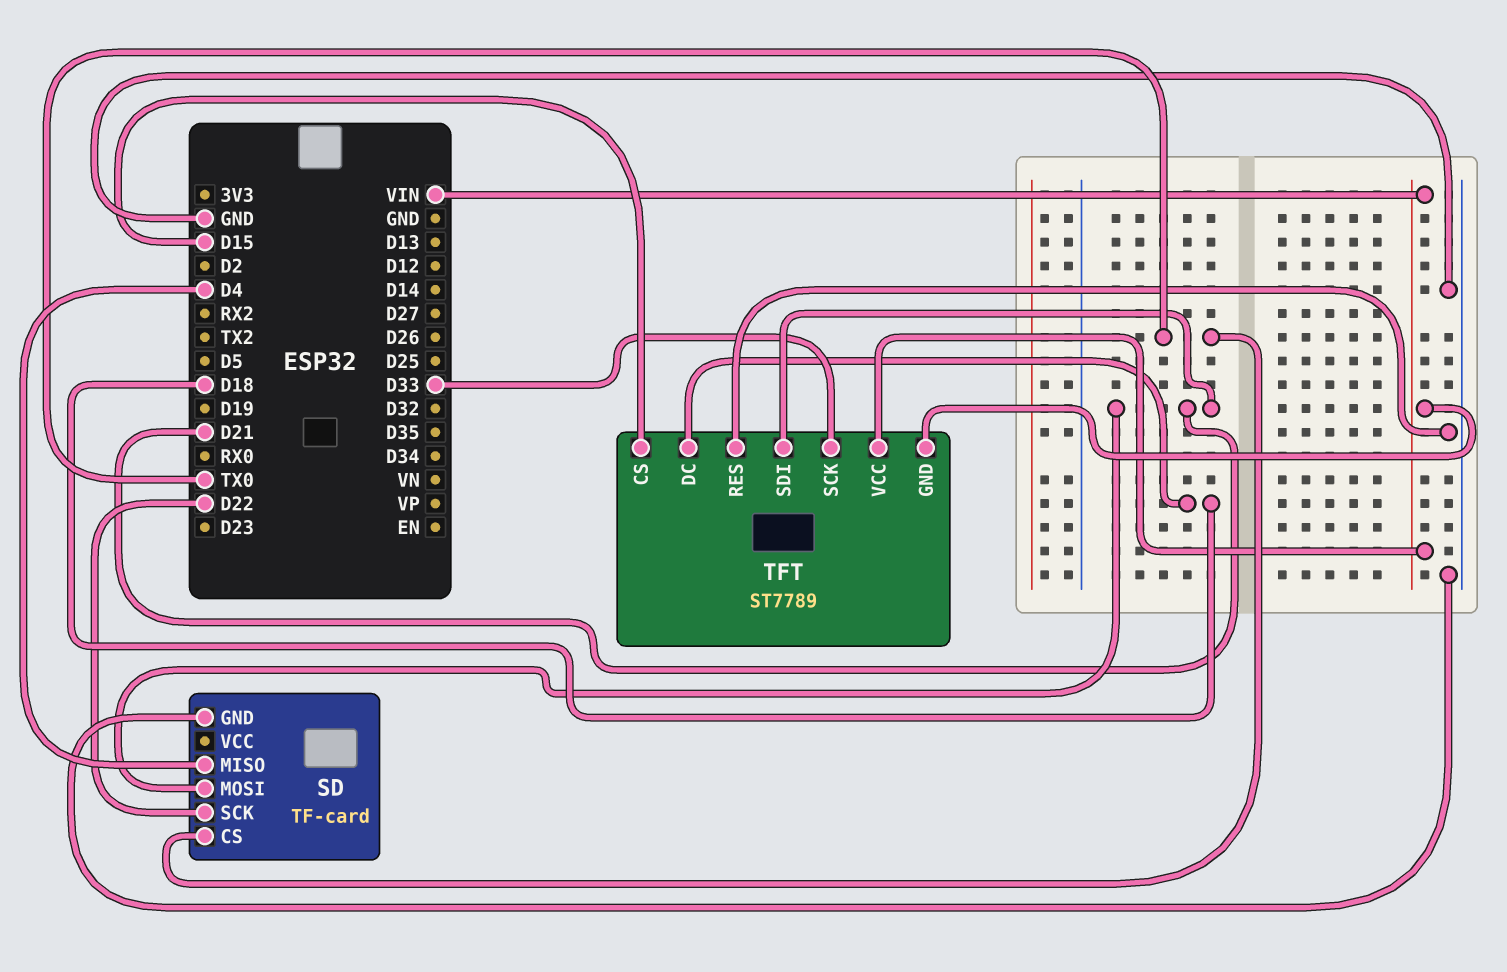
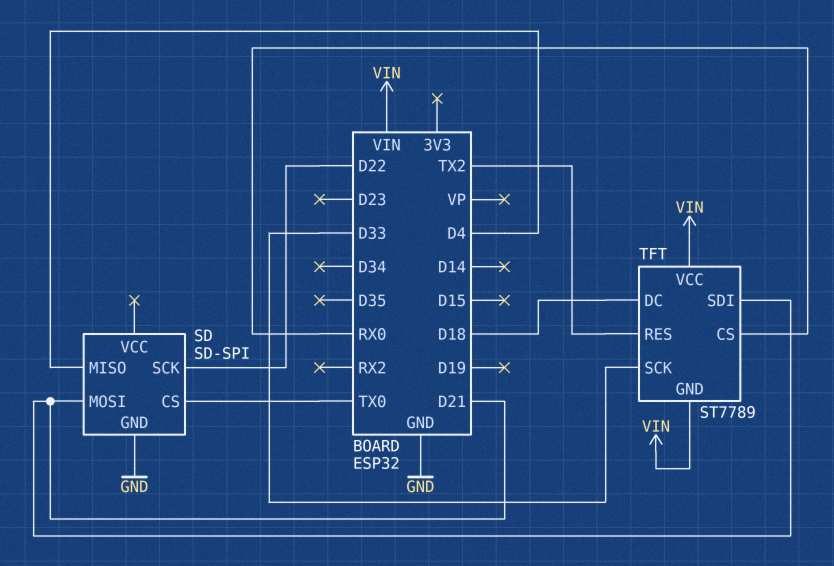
SD: TF-card -> SD-SPI
TFT pin CS: D15 -> RX0
TFT pin RES: GND -> TX2

